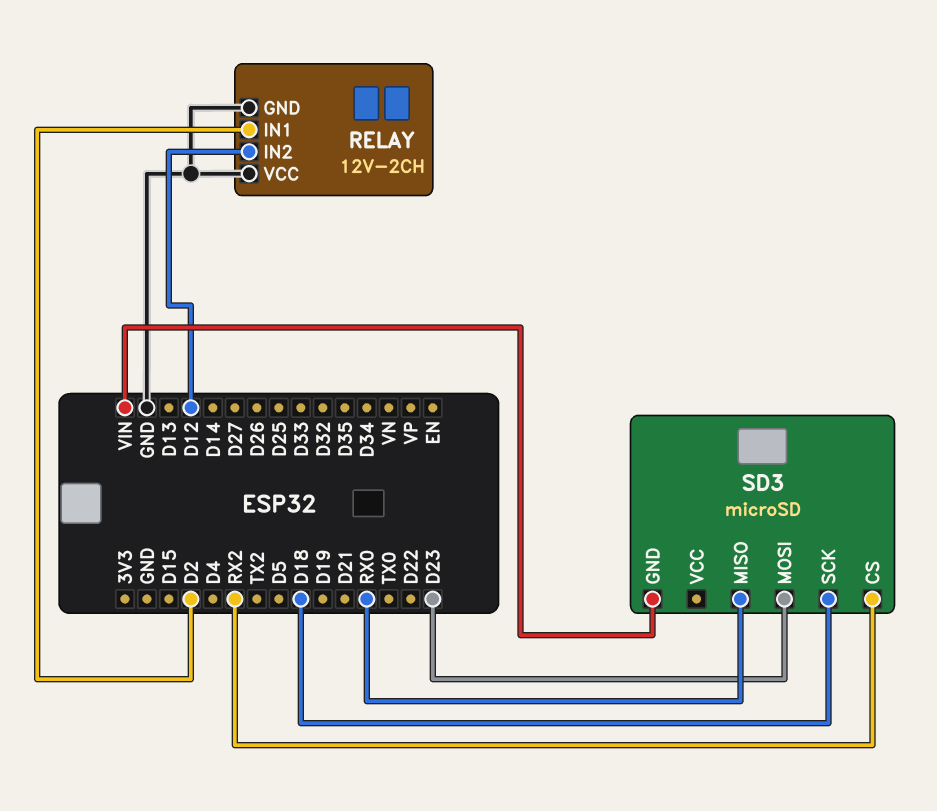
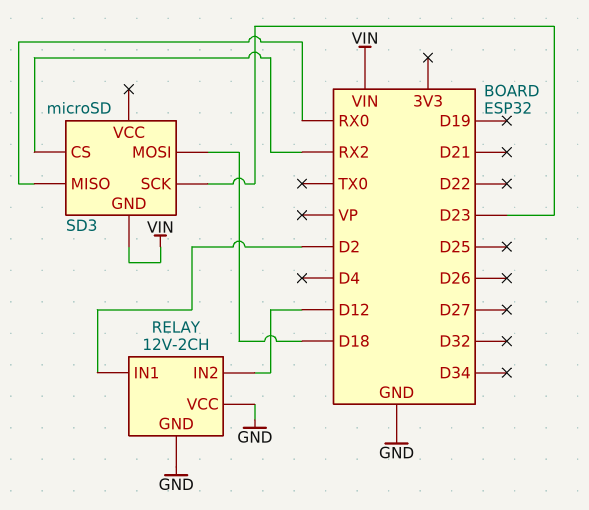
SD3 pin MOSI: D23 -> D18
SD3 pin SCK: D18 -> D23

